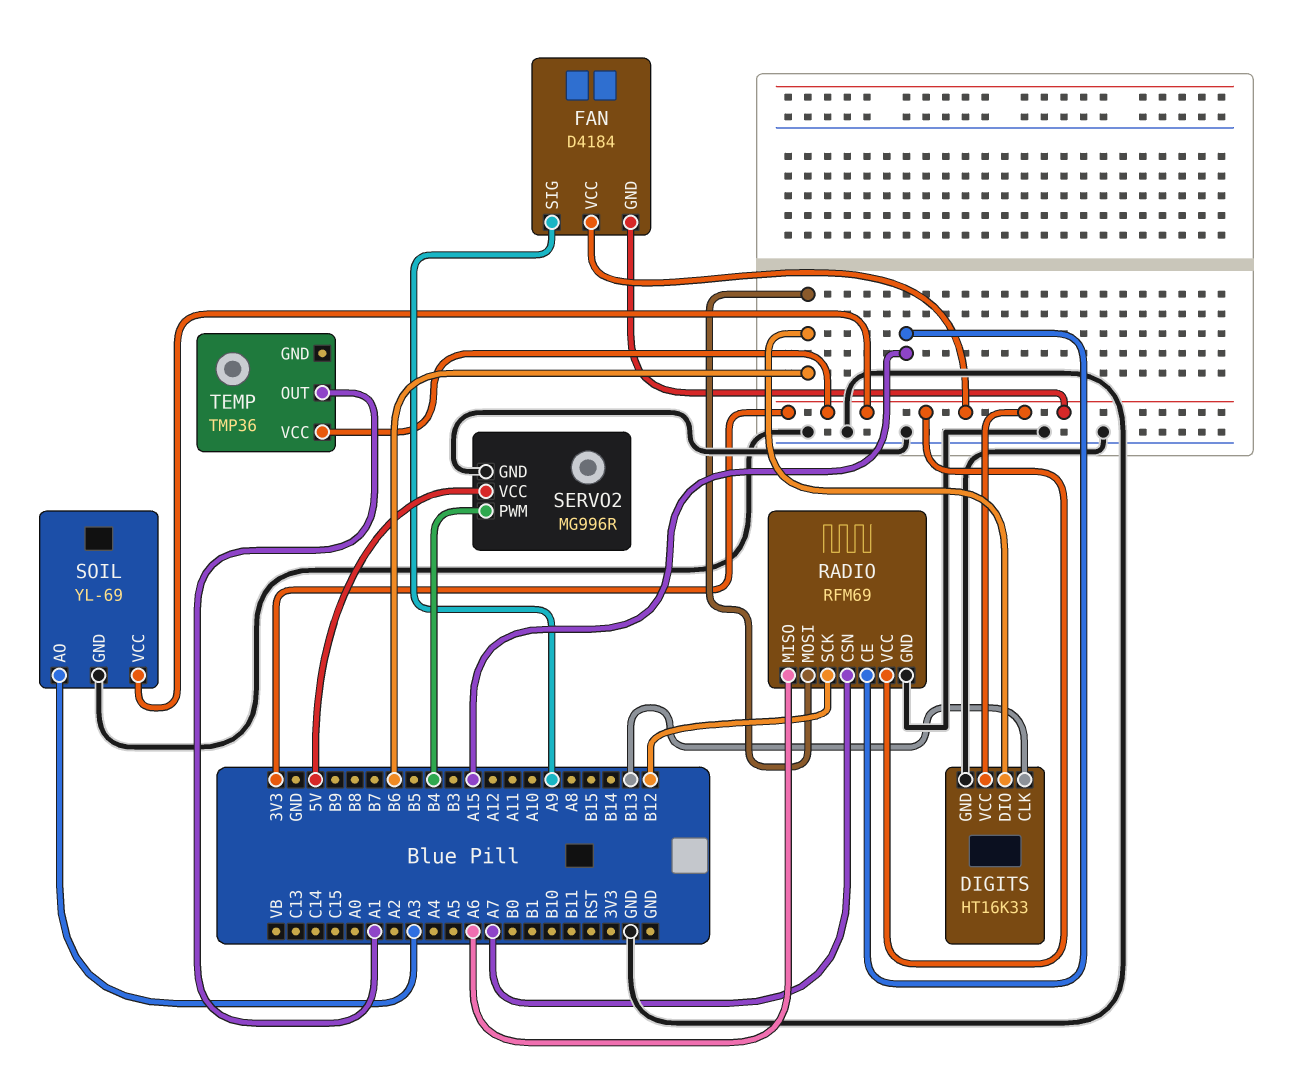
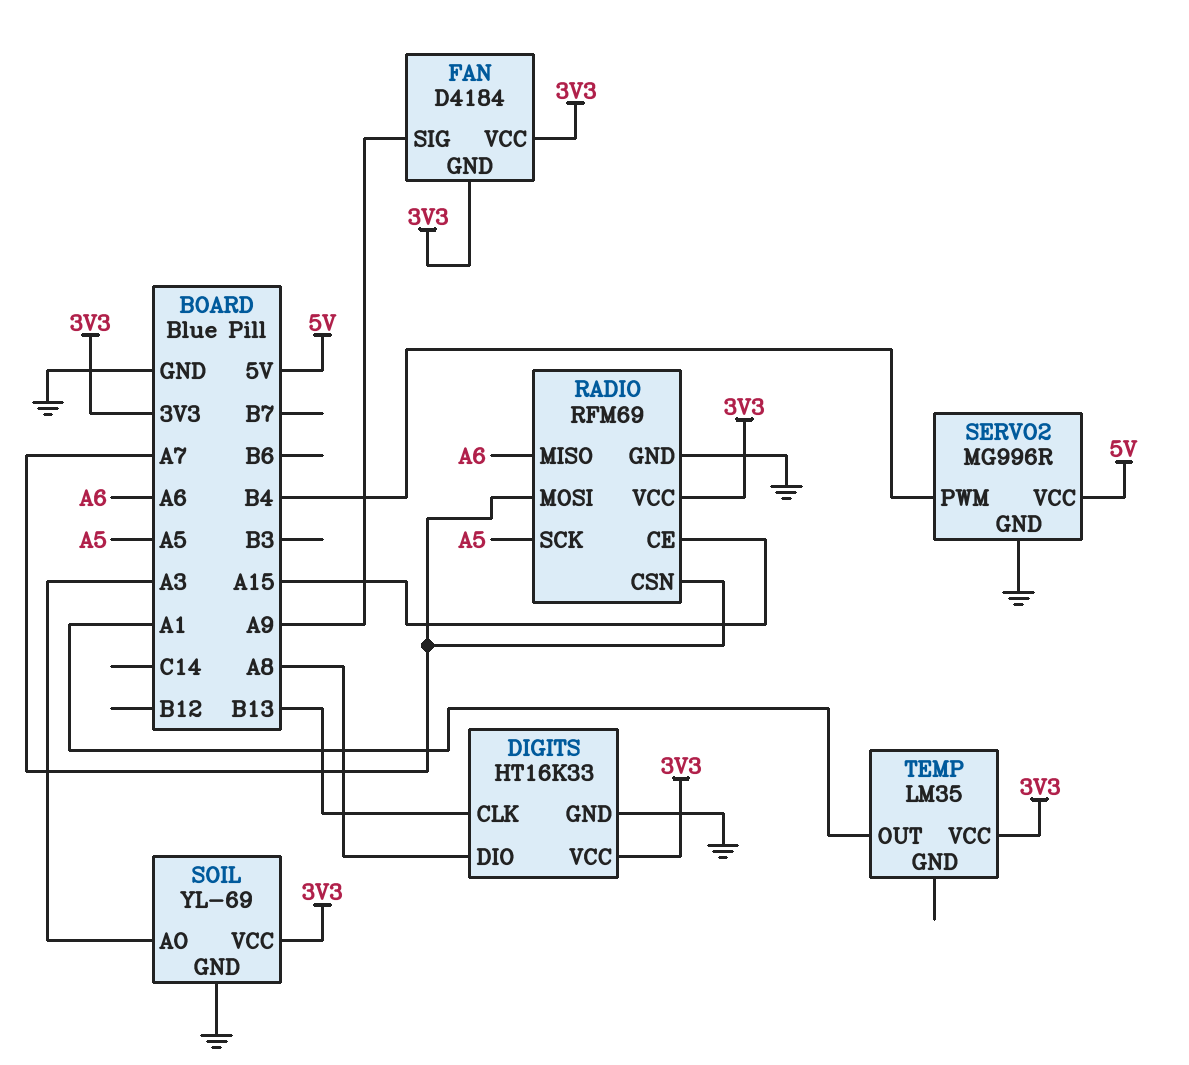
DIGITS pin DIO: B6 -> A8
RADIO pin MOSI: B6 -> A7
RADIO pin SCK: B12 -> A5
TEMP: TMP36 -> LM35

